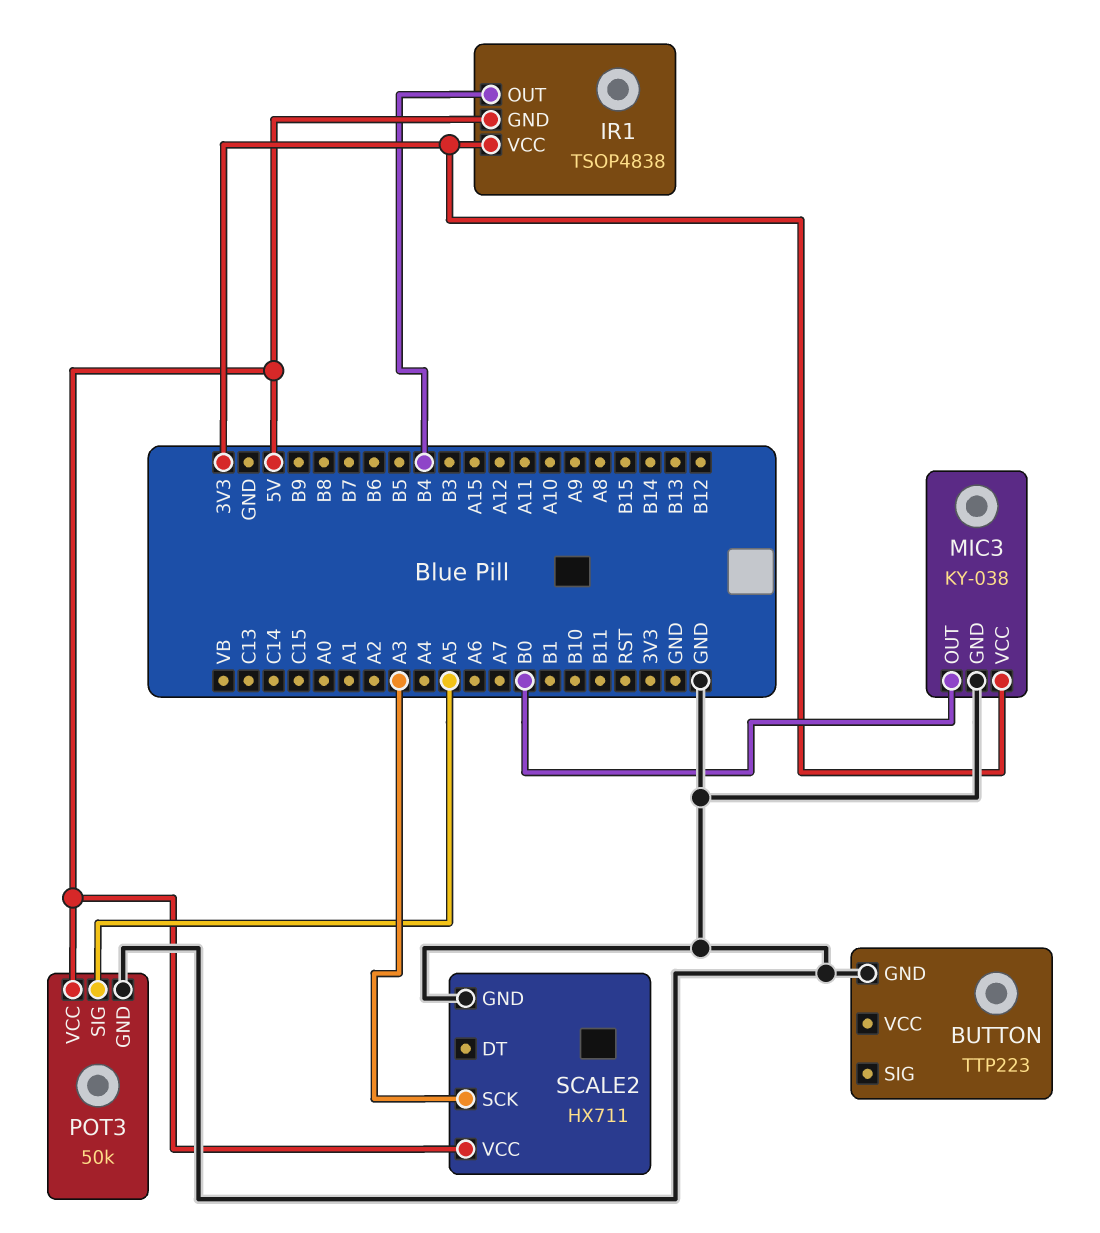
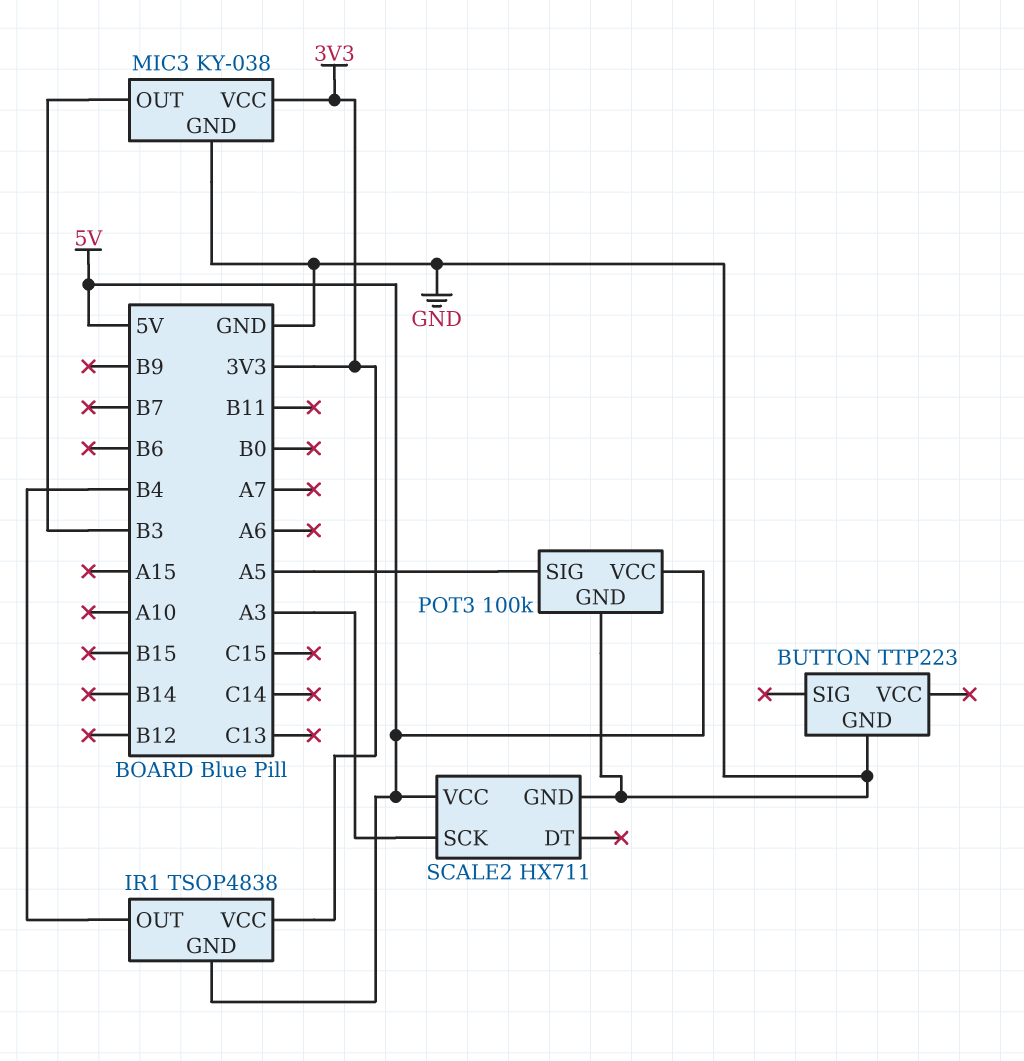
MIC3 pin OUT: B0 -> B3
POT3: 50k -> 100k

